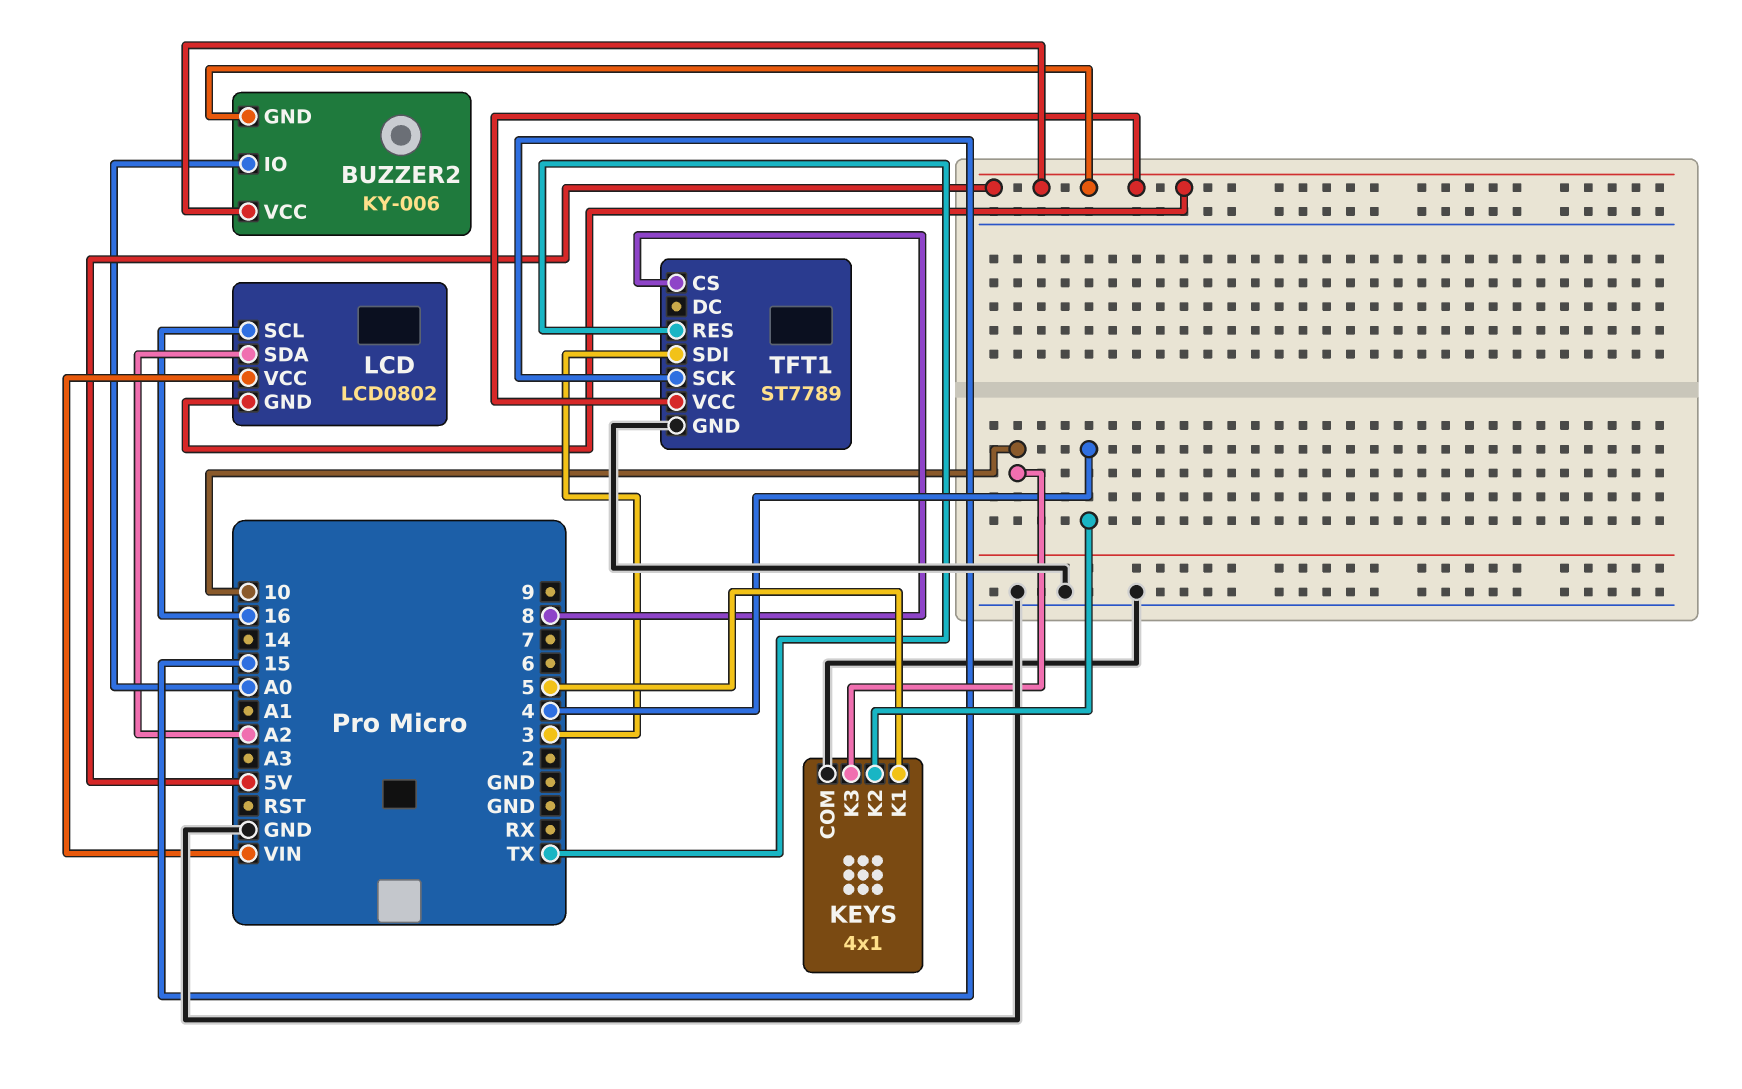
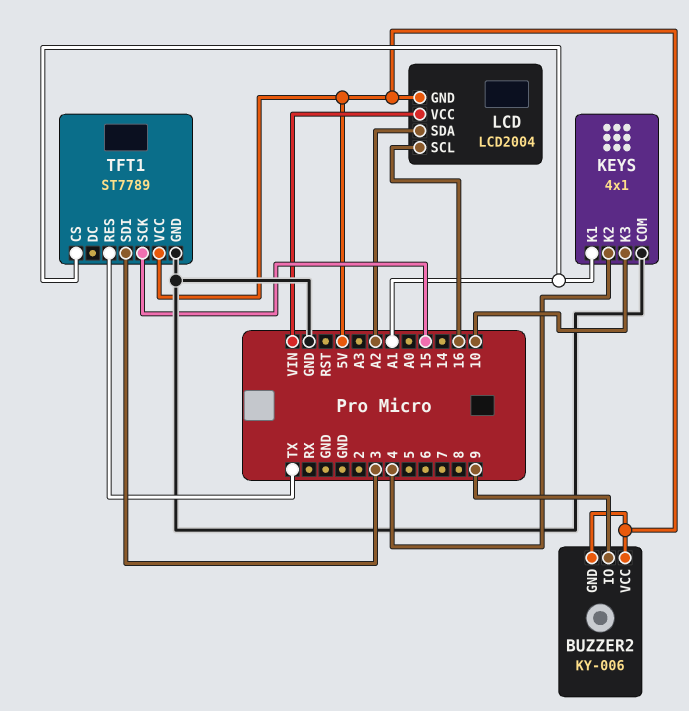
BUZZER2 pin IO: A0 -> 9
KEYS pin K1: 5 -> A1
LCD: LCD0802 -> LCD2004
TFT1 pin CS: 8 -> A1

